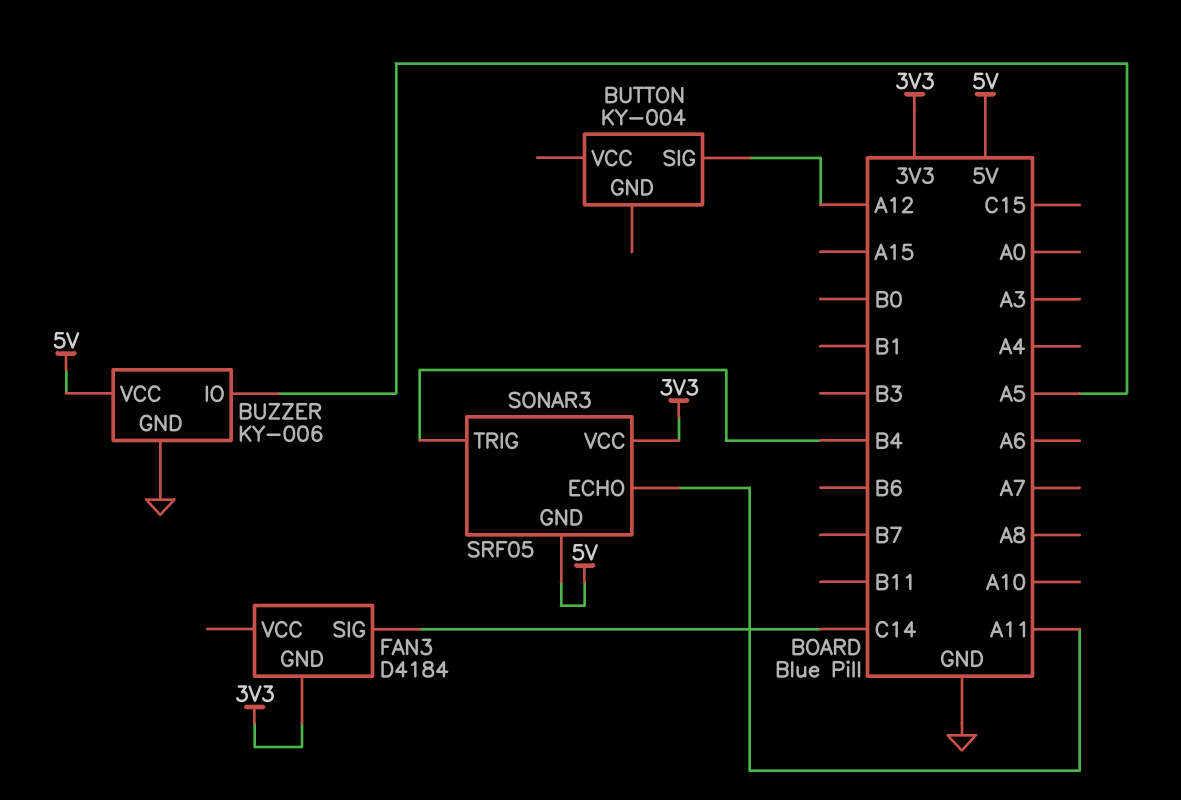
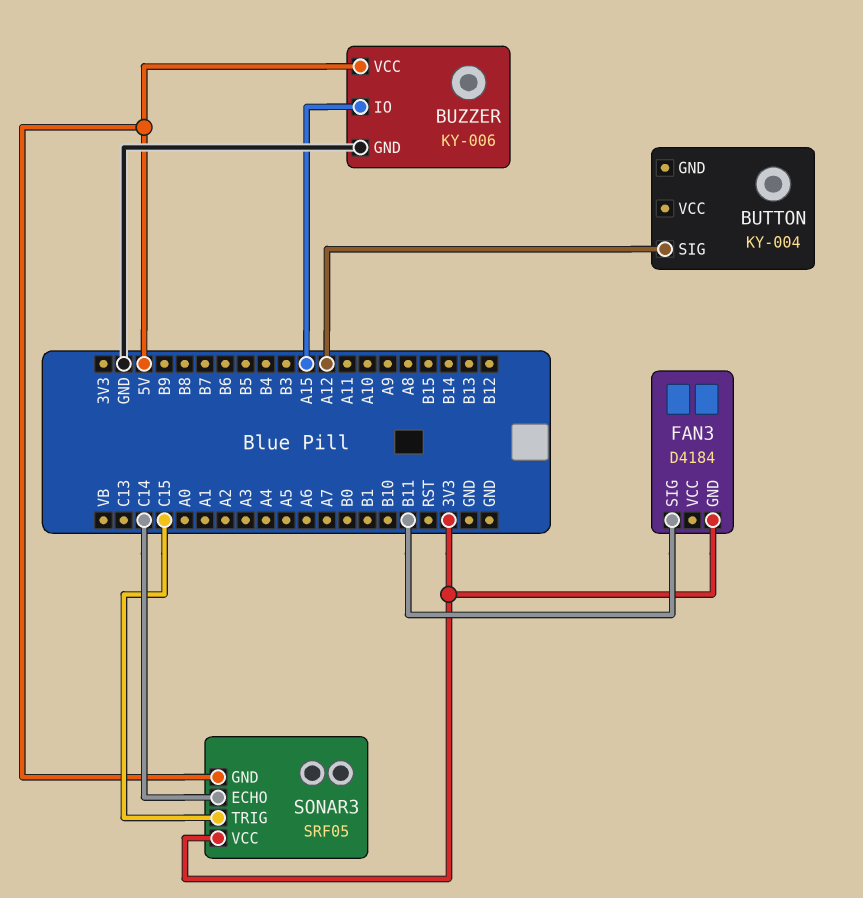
BUZZER pin IO: A5 -> A15
FAN3 pin SIG: C14 -> B11
SONAR3 pin ECHO: A11 -> C14
SONAR3 pin TRIG: B4 -> C15

